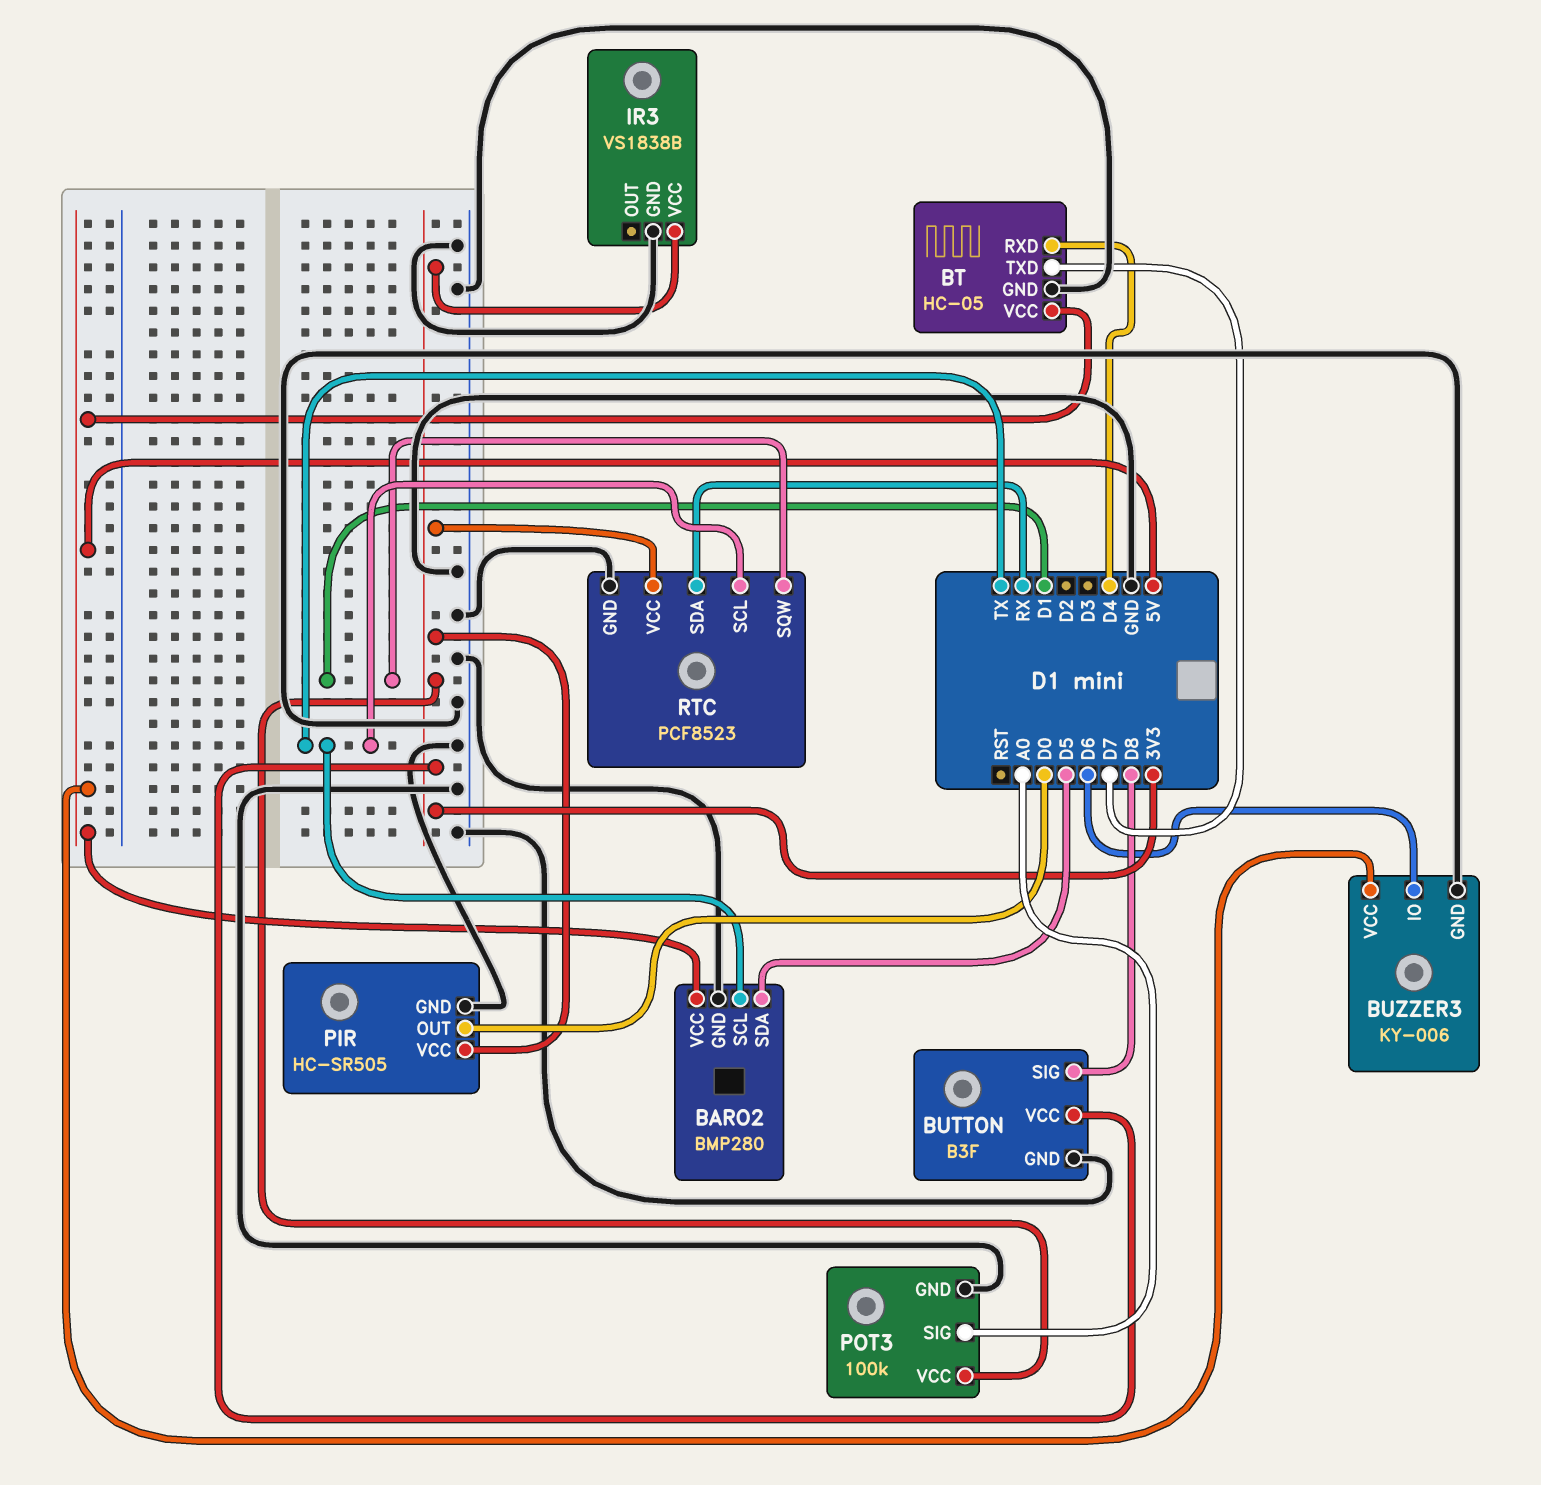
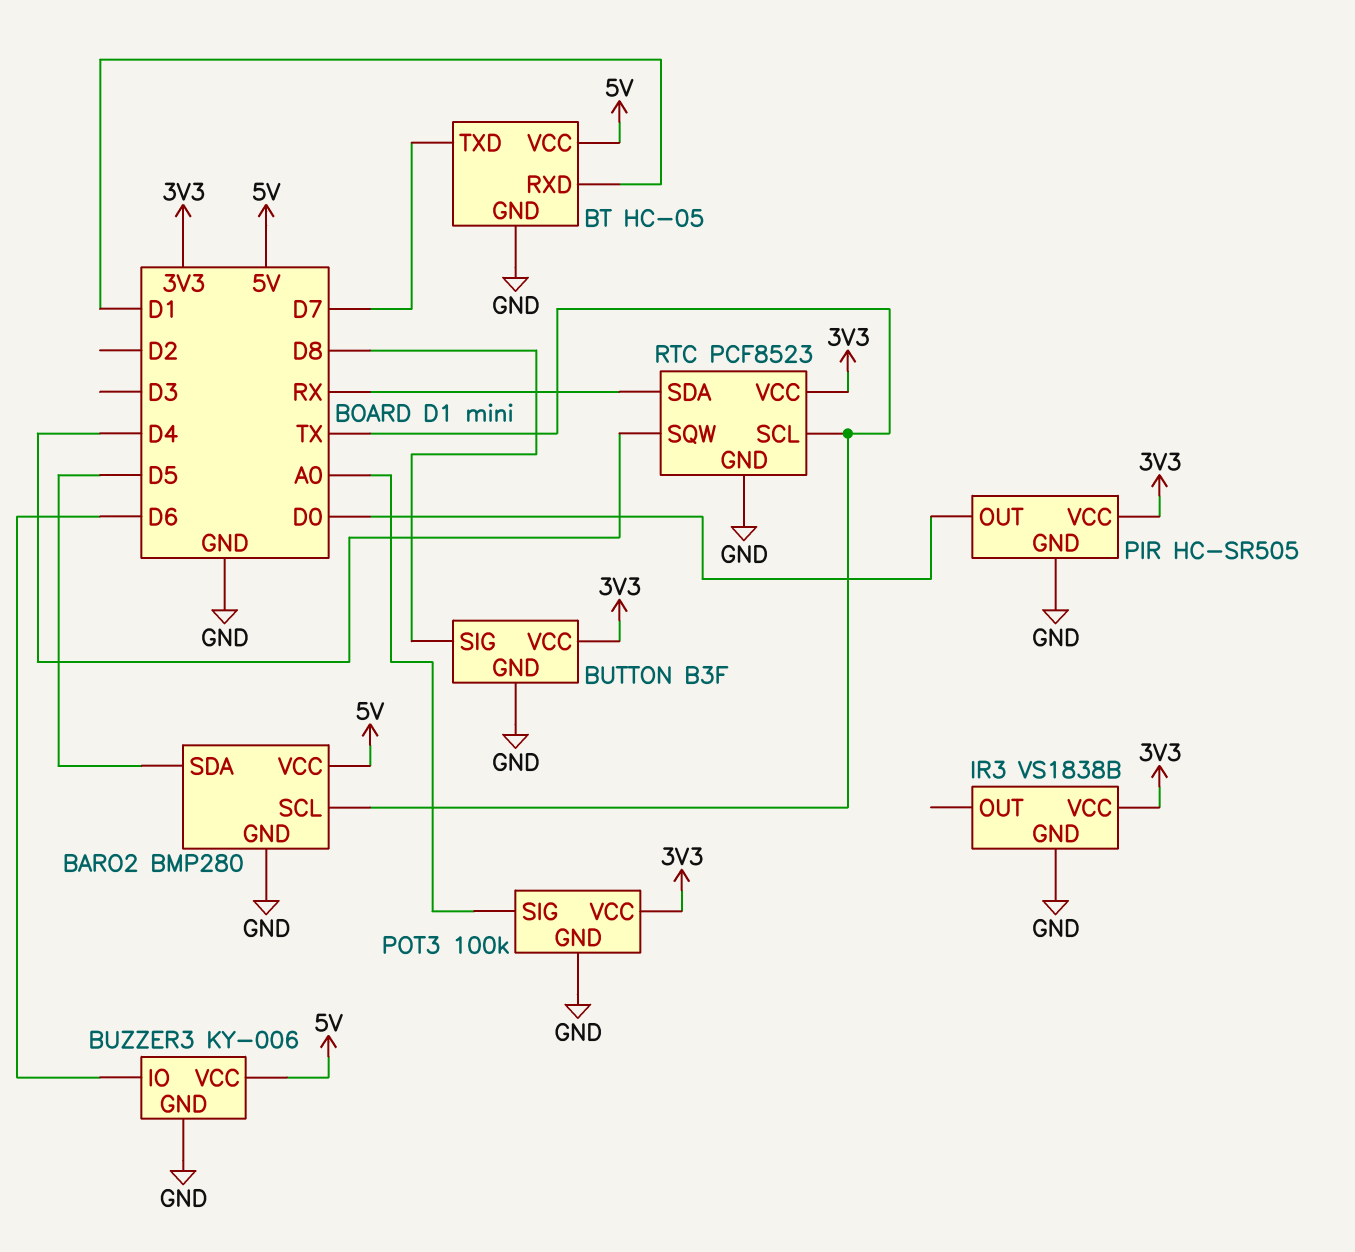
BT pin RXD: D4 -> D1
RTC pin SQW: D1 -> D4

